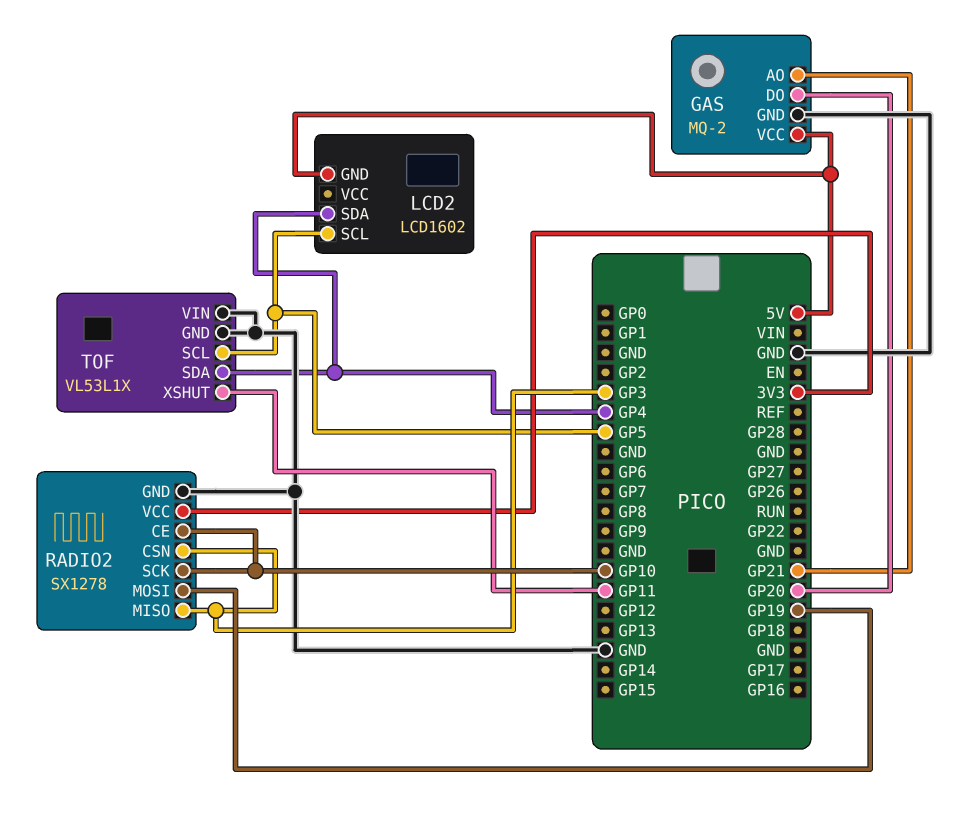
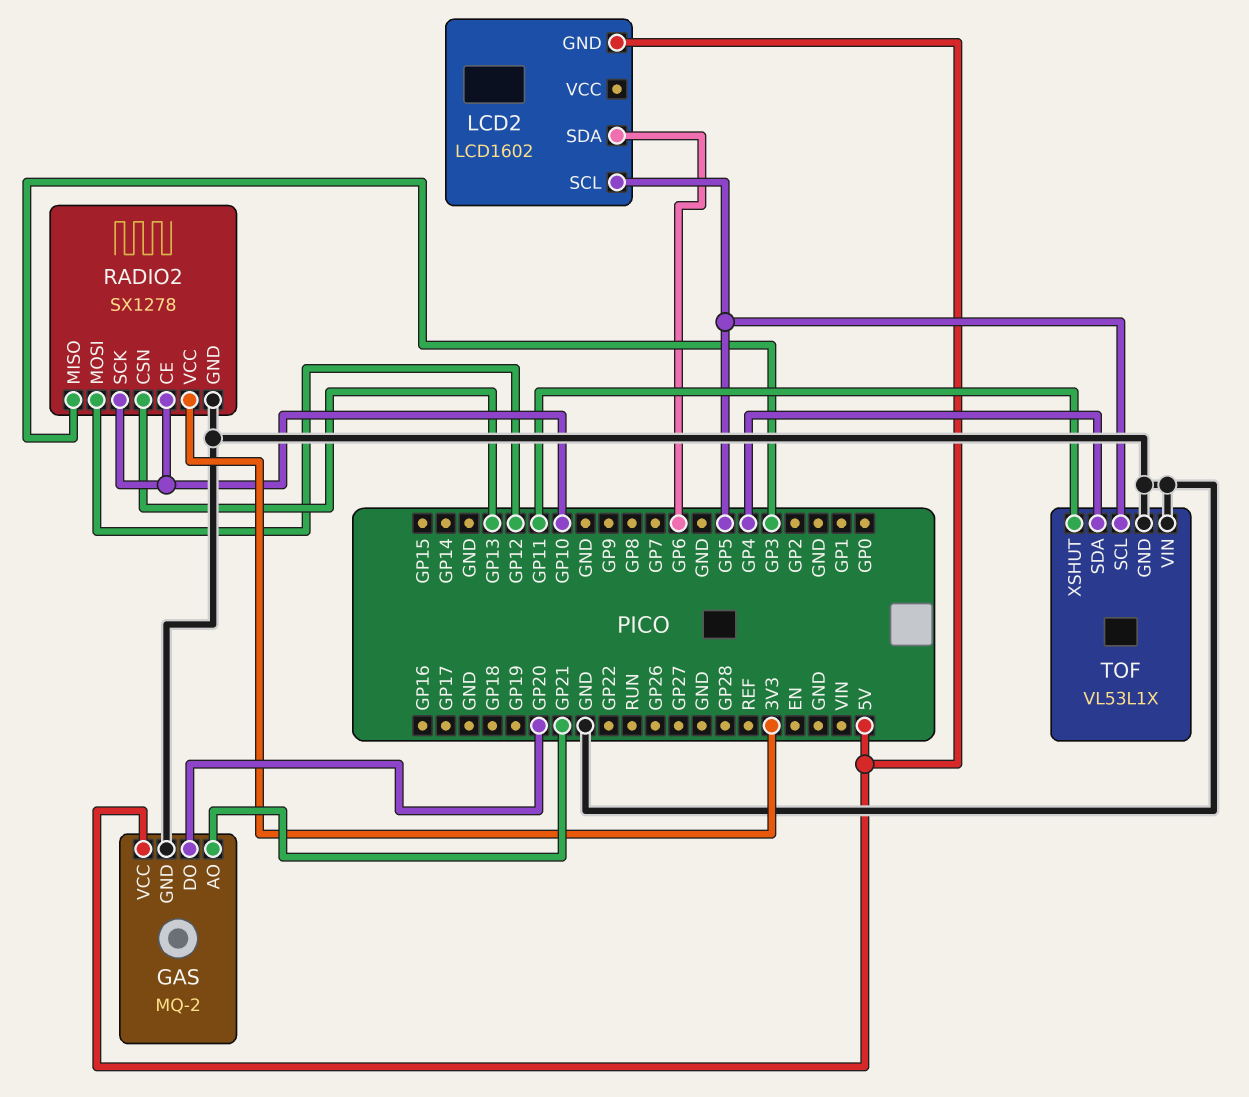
LCD2 pin SDA: GP4 -> GP6
RADIO2 pin CSN: GP3 -> GP13
RADIO2 pin MOSI: GP19 -> GP12

